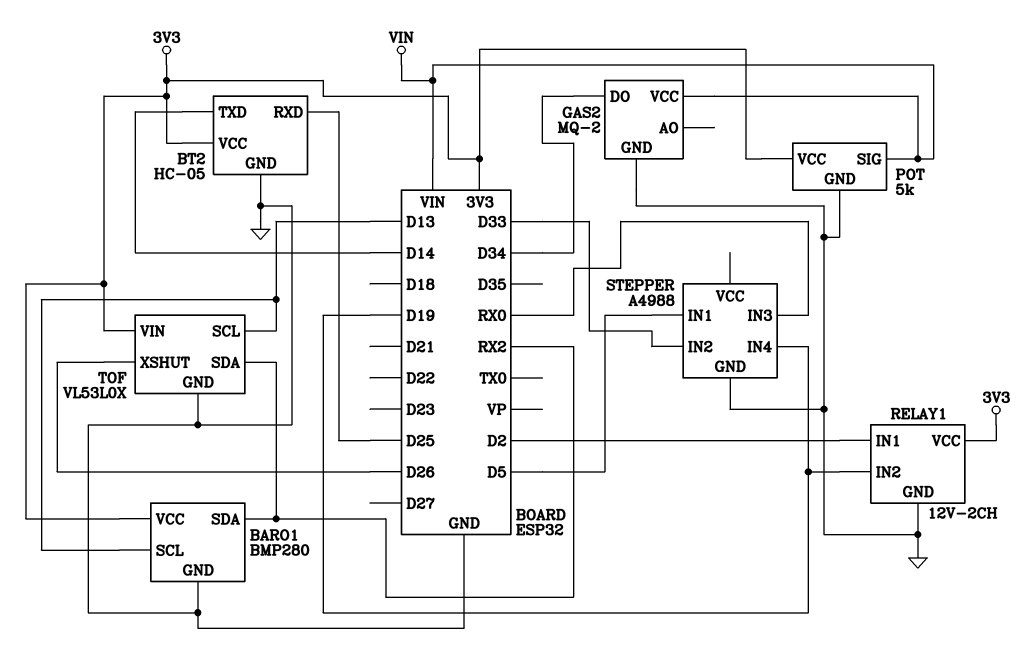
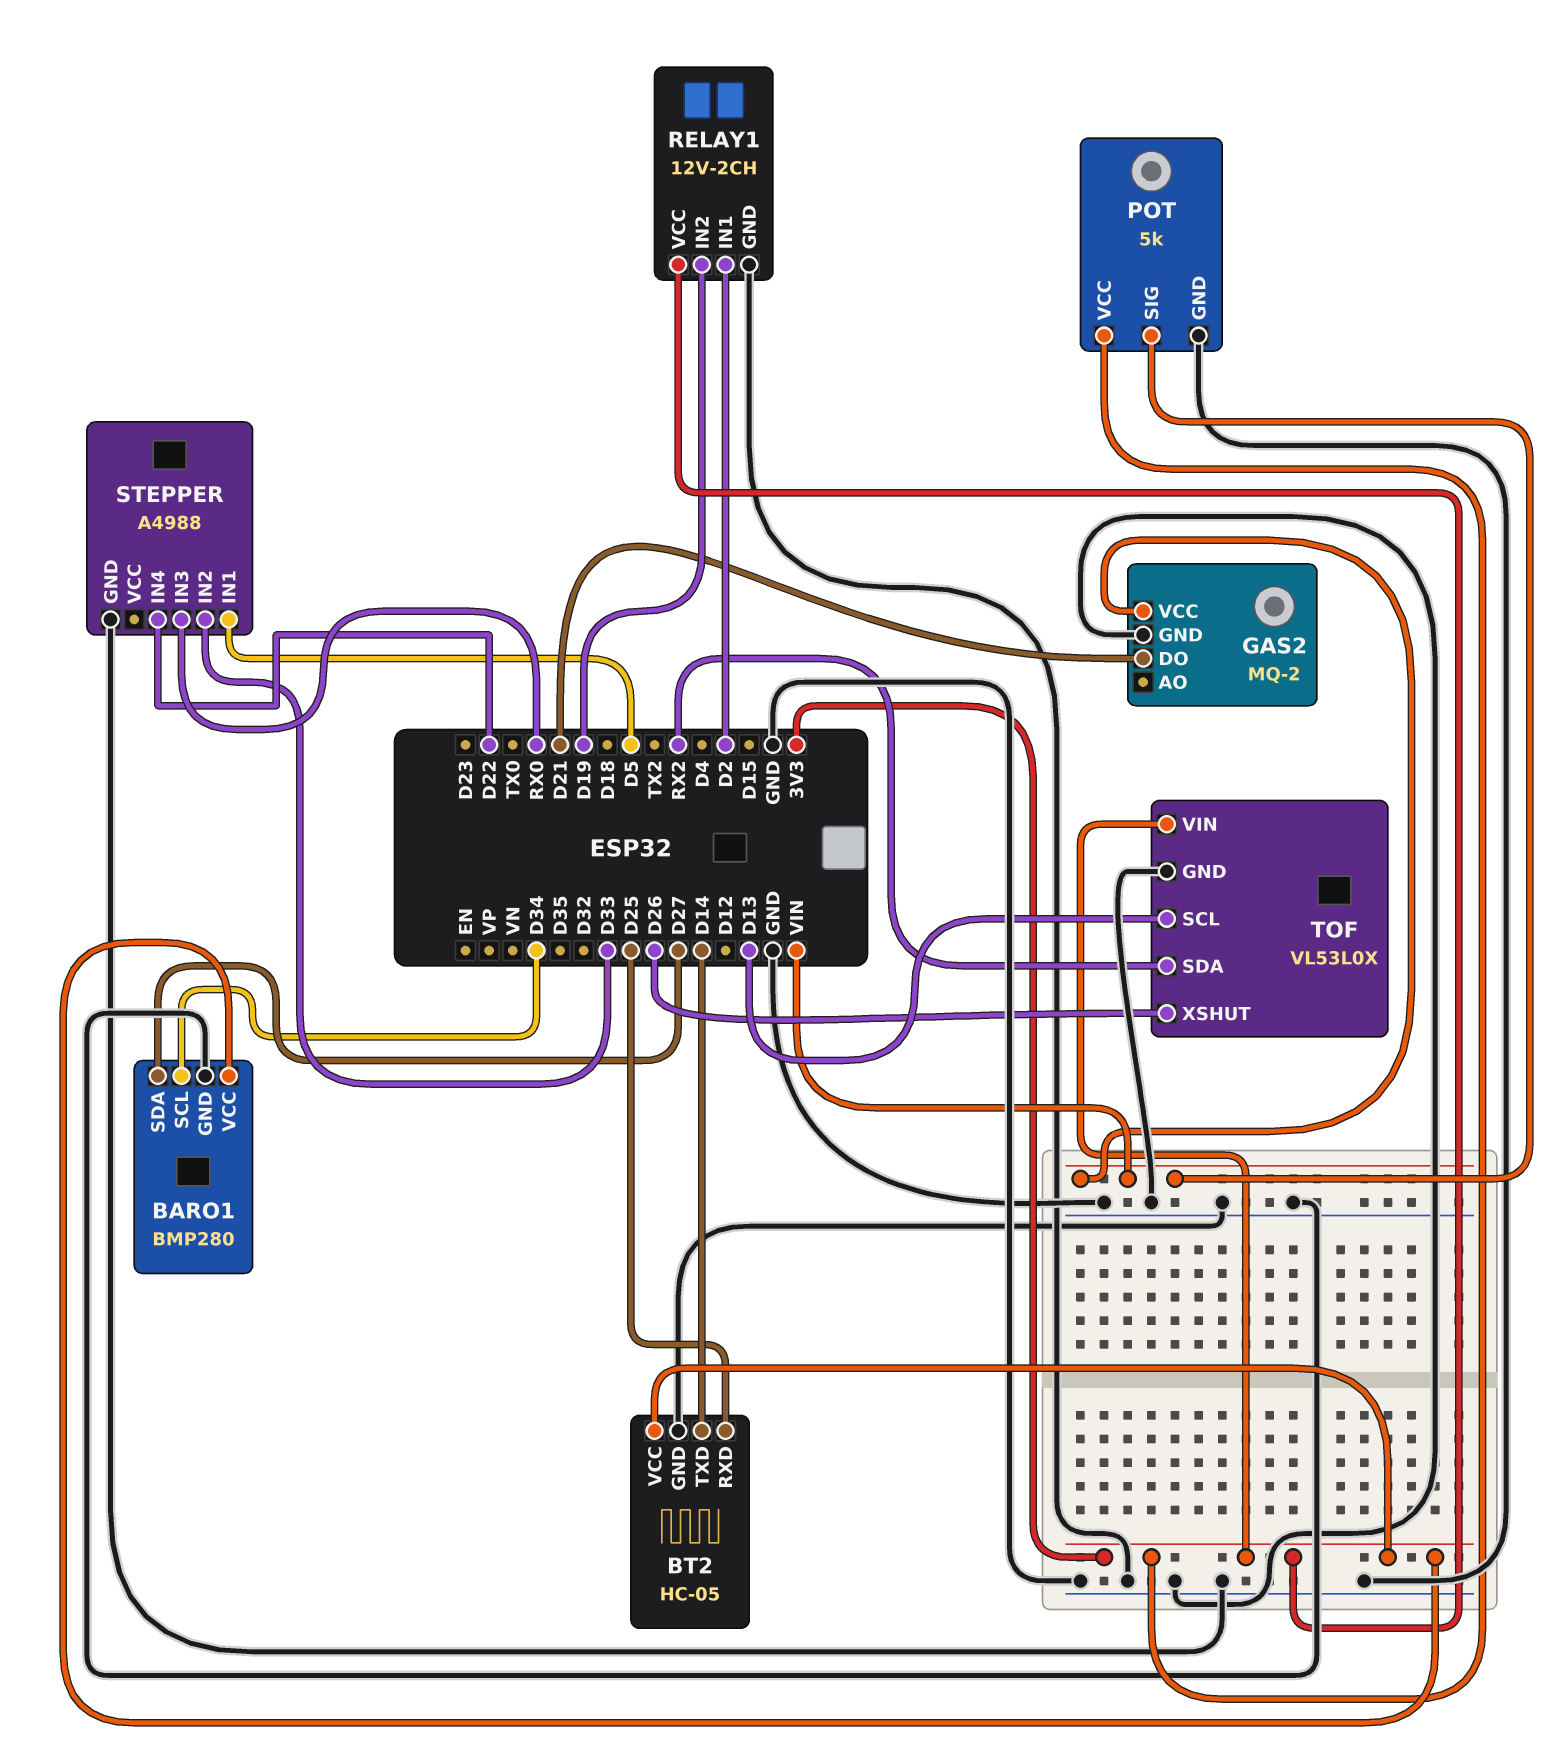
BARO1 pin SCL: D13 -> D34
BARO1 pin SDA: RX2 -> D27
GAS2 pin DO: D34 -> D21
STEPPER pin IN4: D19 -> D22

